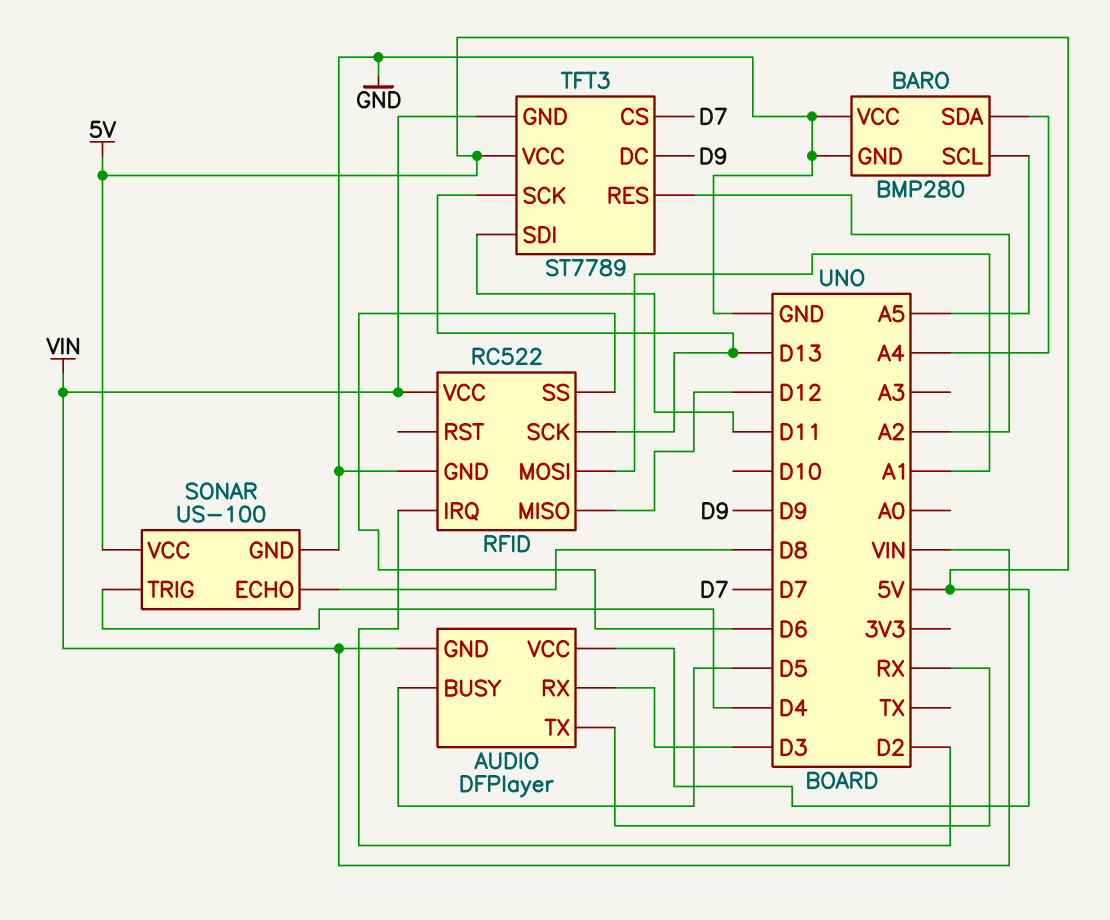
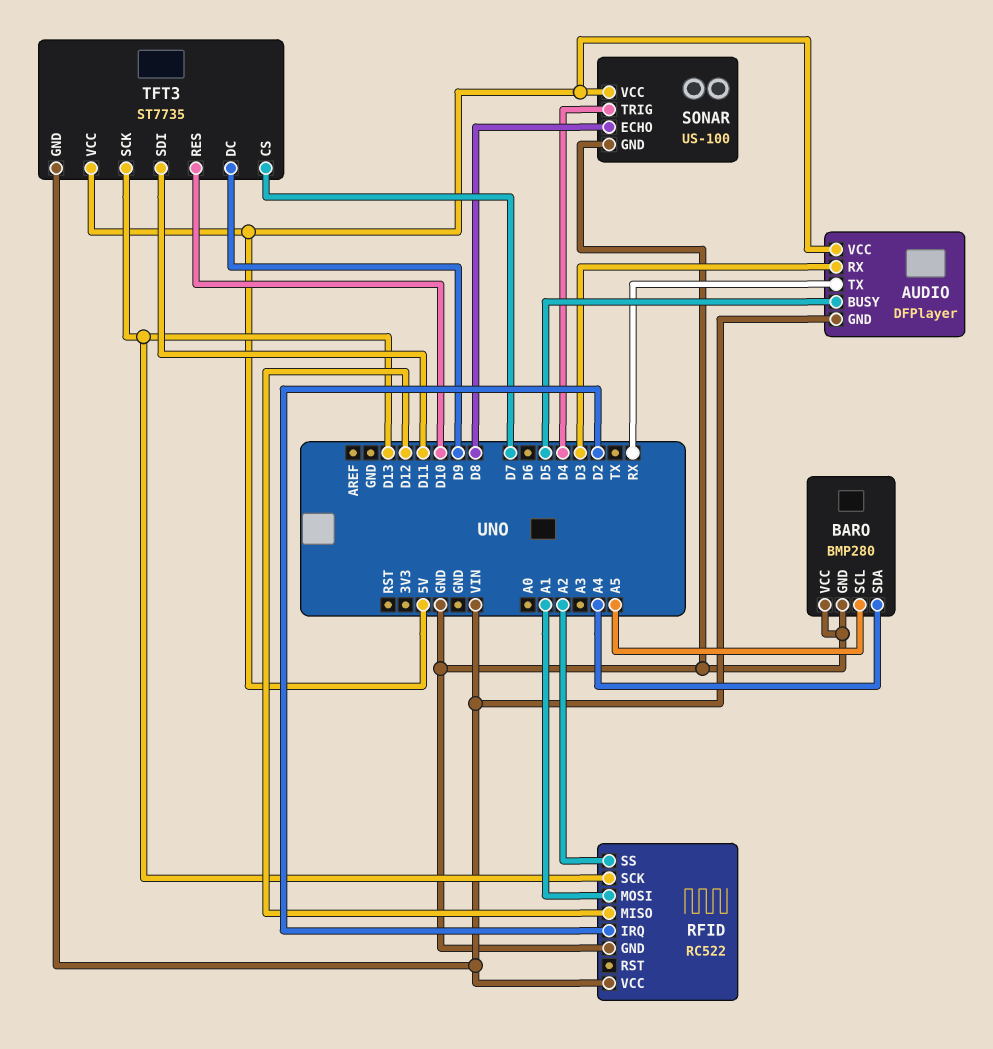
RFID pin SS: D6 -> A2
TFT3: ST7789 -> ST7735
TFT3 pin RES: A2 -> D10

